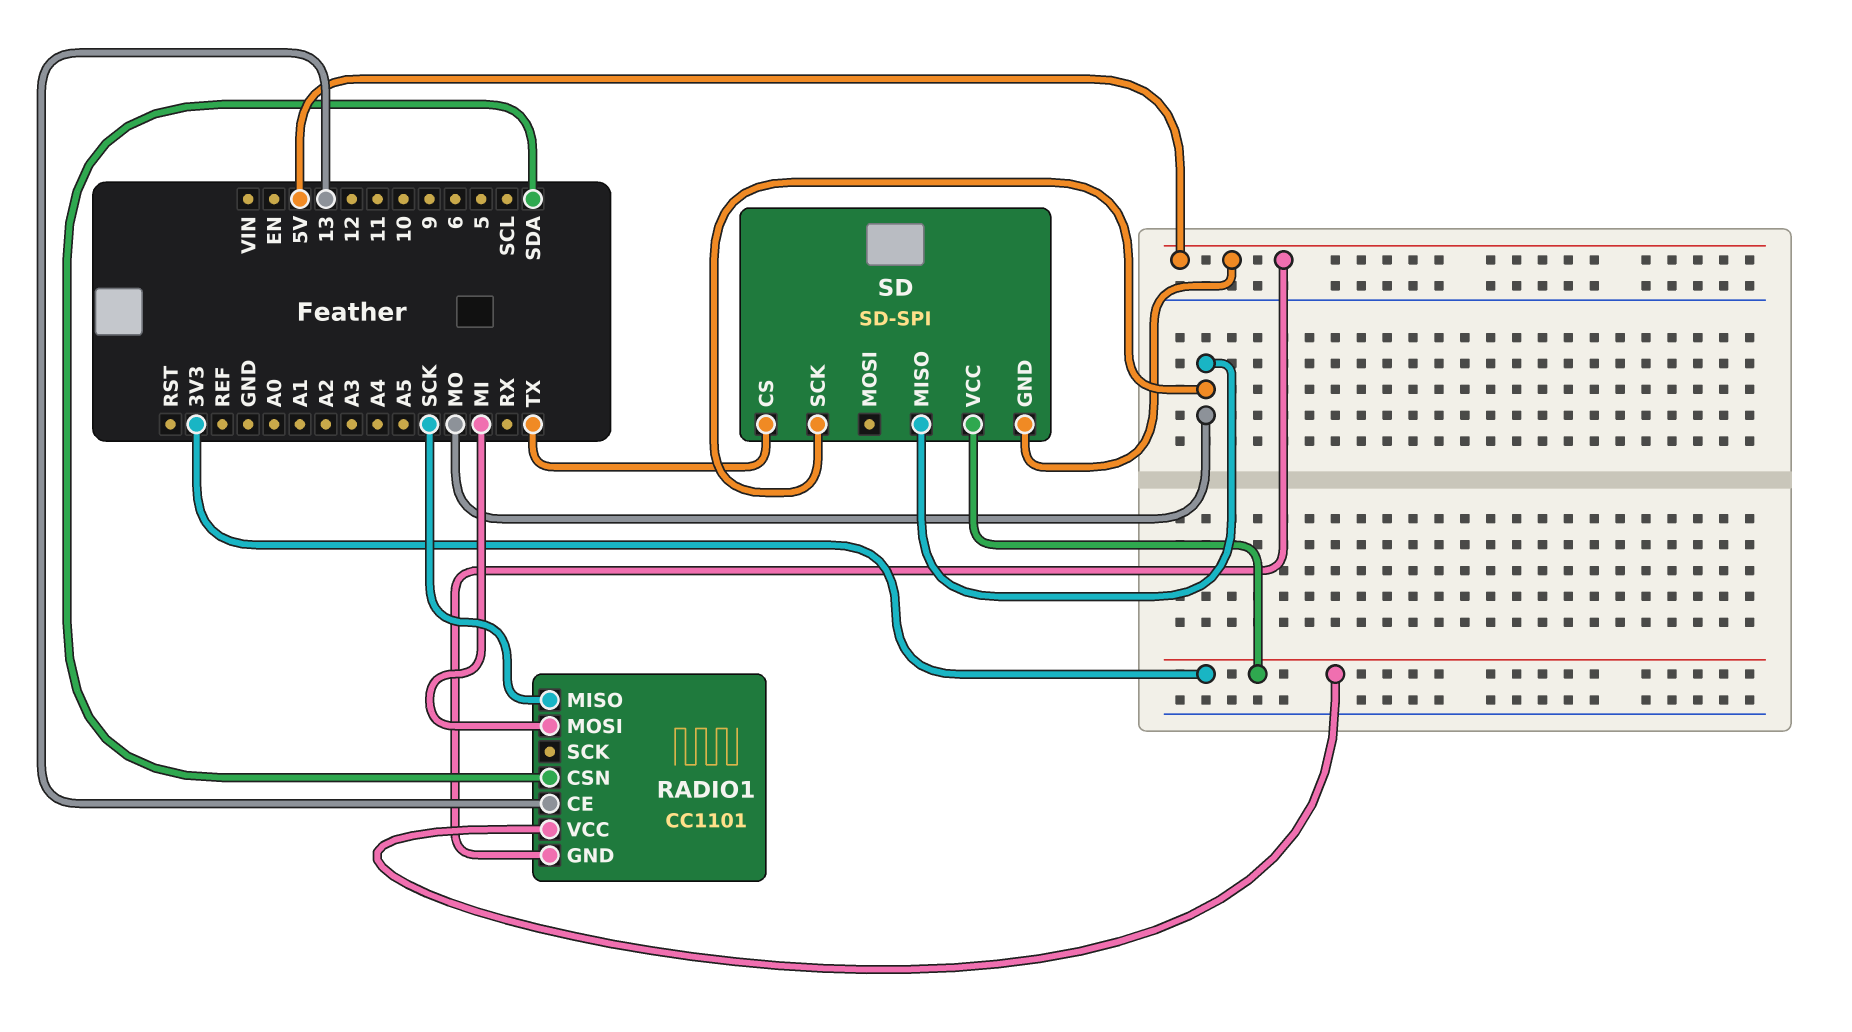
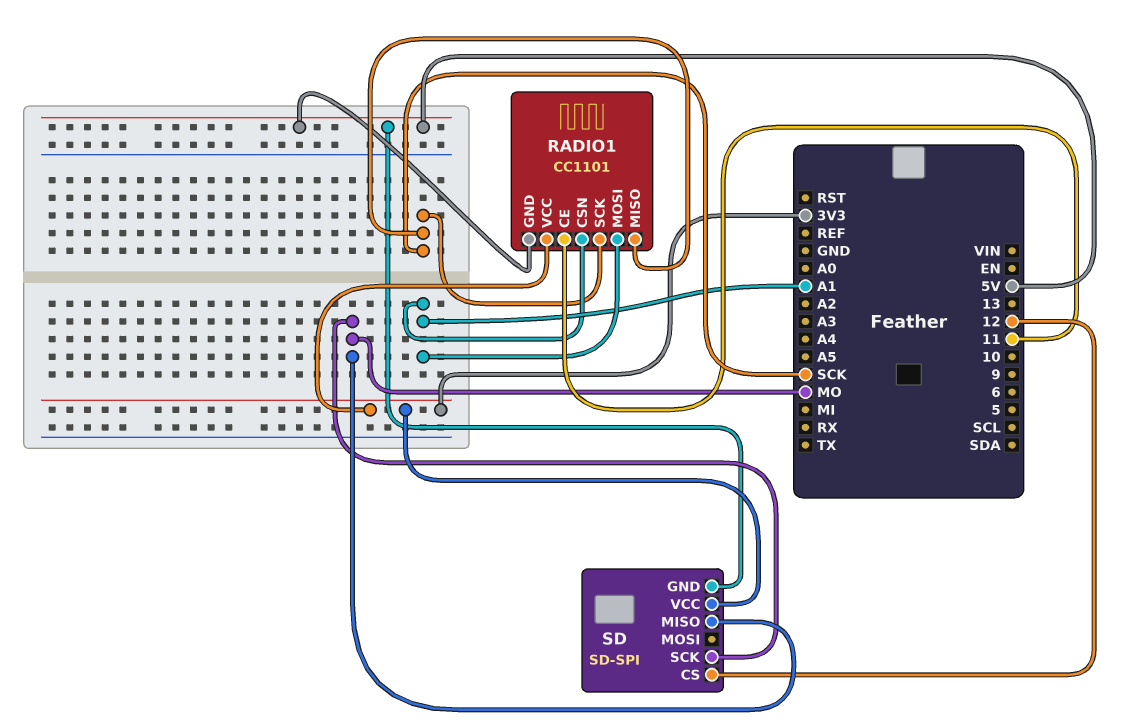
RADIO1 pin CE: 13 -> 11
RADIO1 pin CSN: SDA -> A1
RADIO1 pin MOSI: MI -> A1
RADIO1 pin SCK: none -> SCK
SD pin CS: TX -> 12

